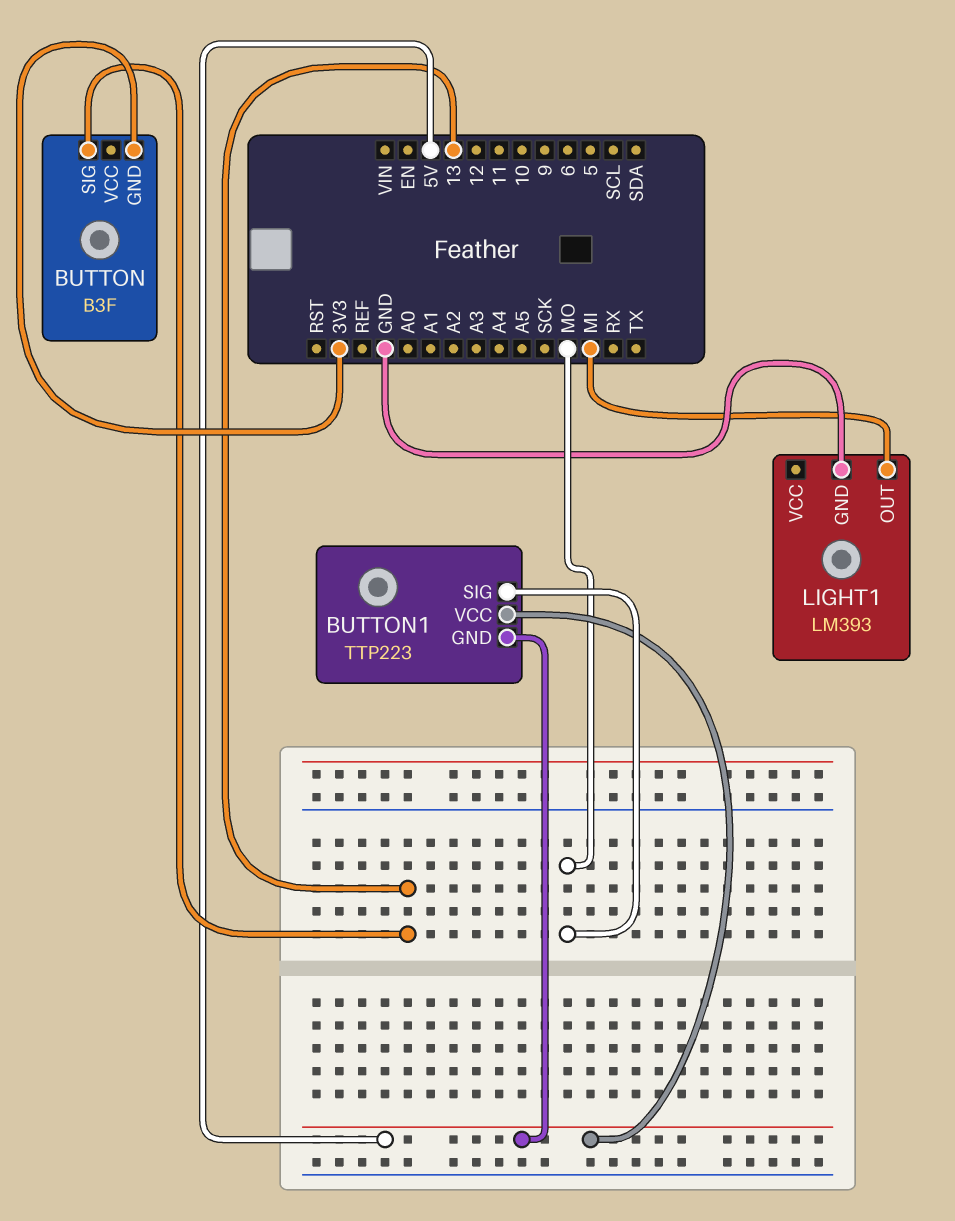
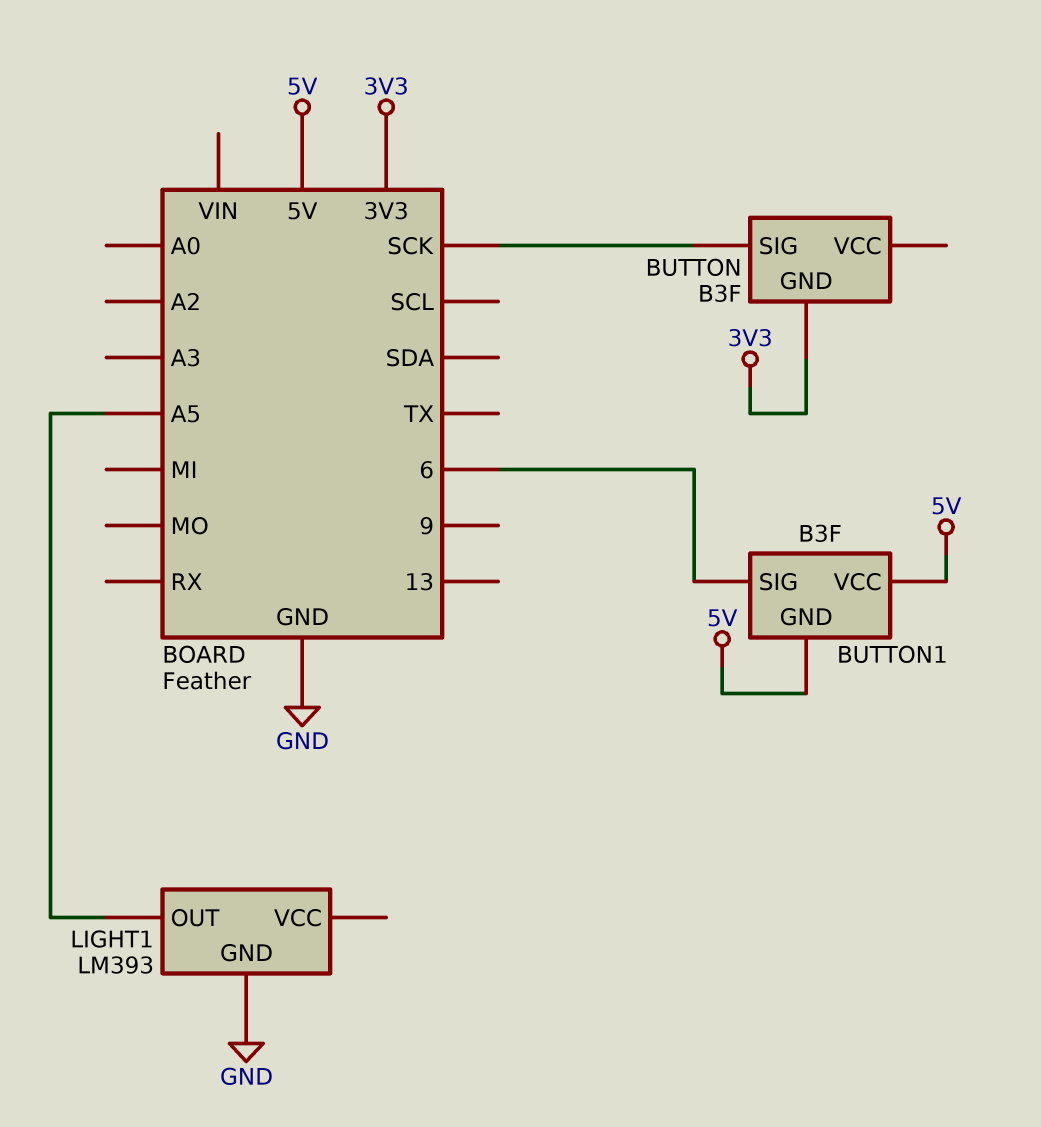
BUTTON pin SIG: 13 -> SCK
BUTTON1: TTP223 -> B3F
BUTTON1 pin SIG: MO -> 6
LIGHT1 pin OUT: MI -> A5

